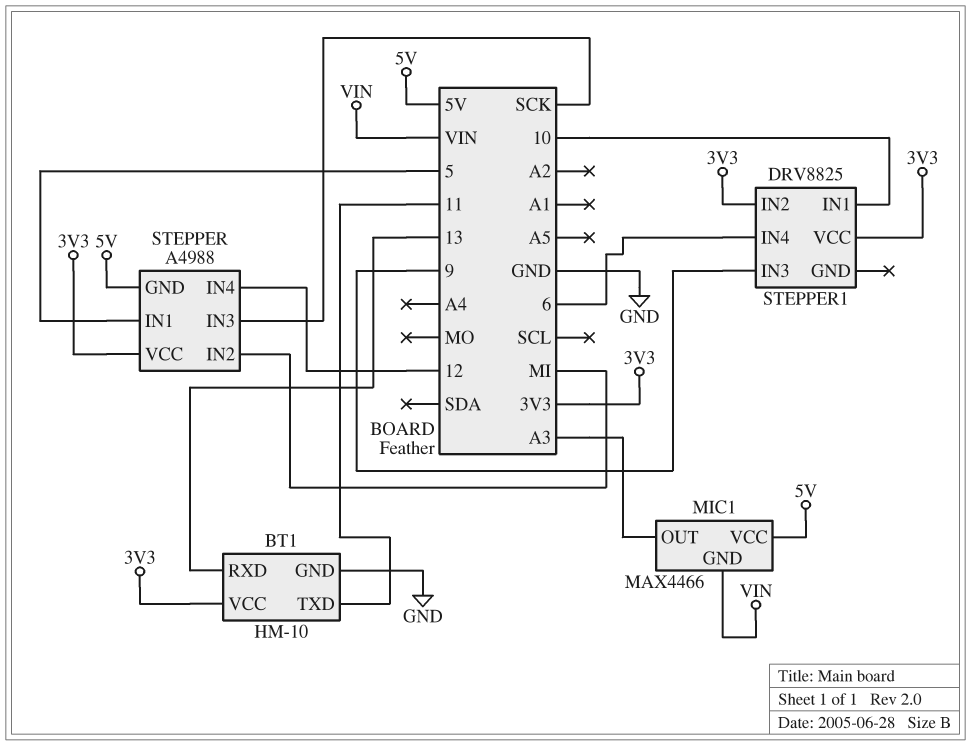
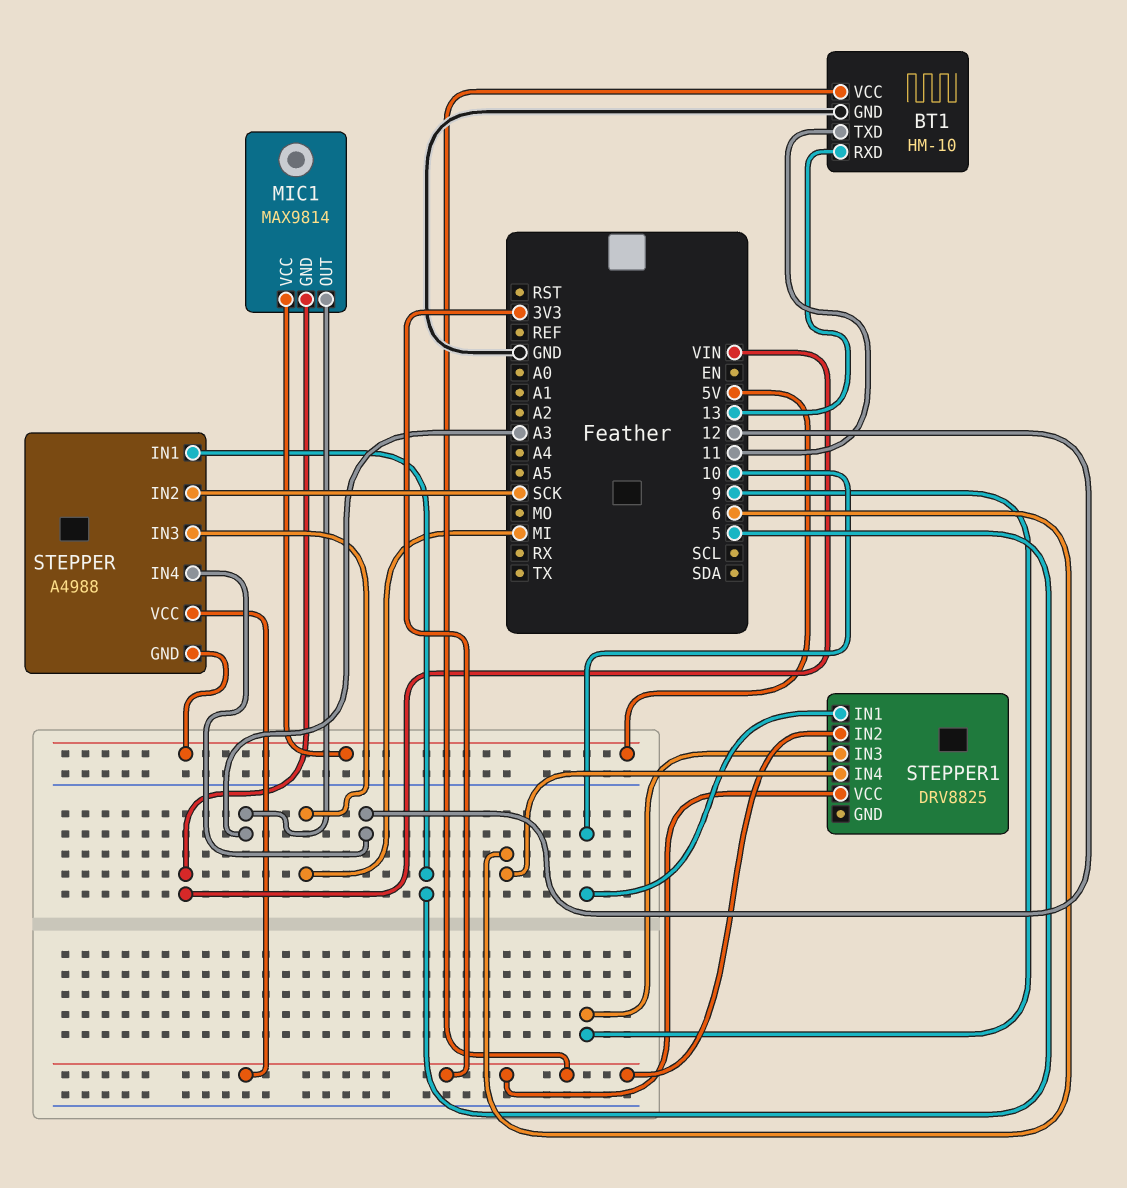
MIC1: MAX4466 -> MAX9814
STEPPER pin IN2: MI -> SCK
STEPPER pin IN3: SCK -> MI

